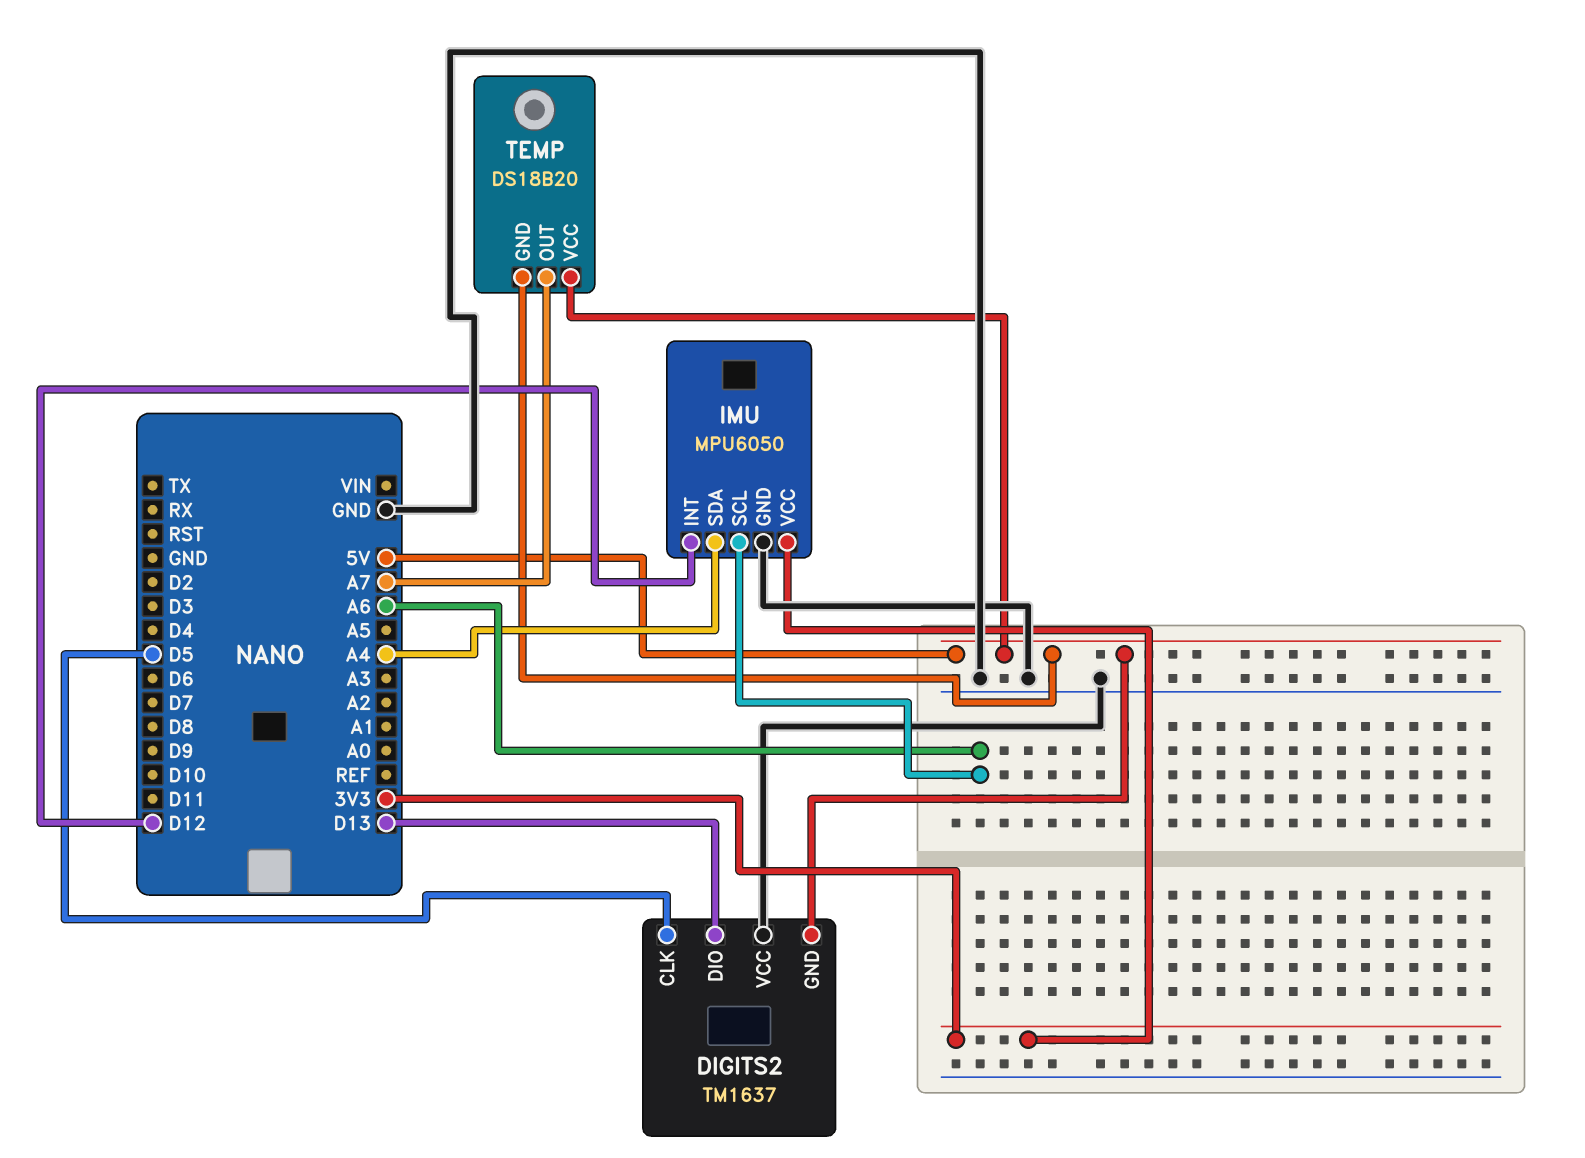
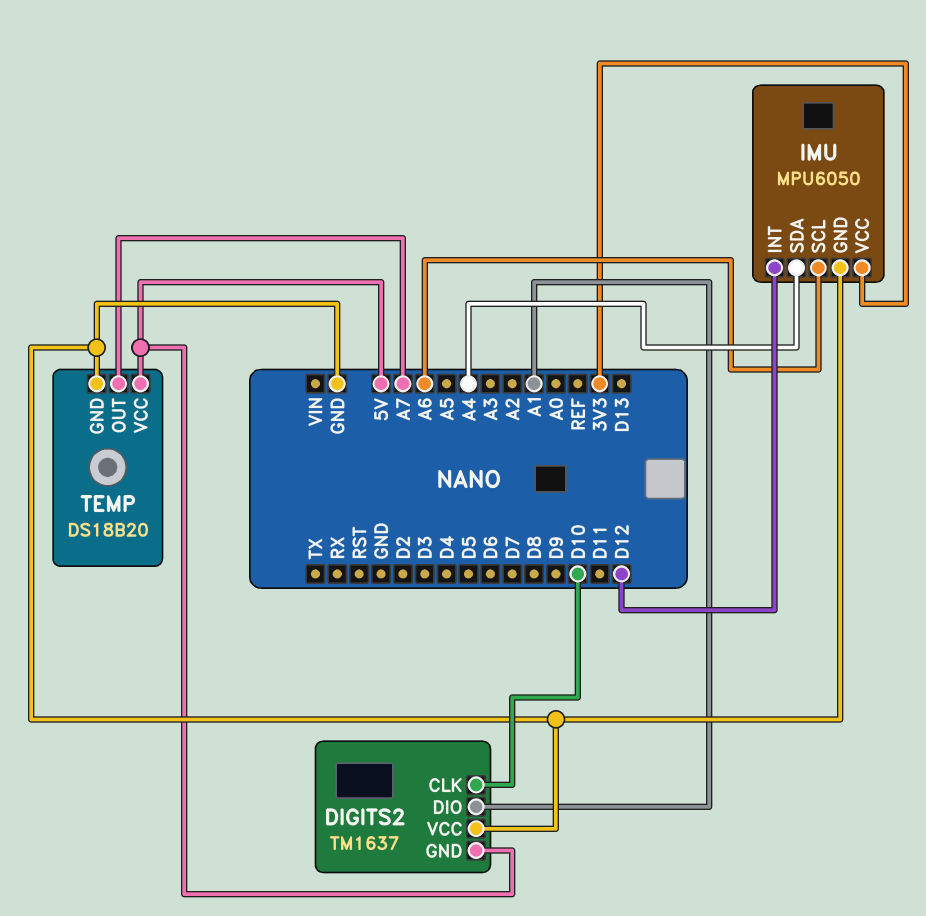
DIGITS2 pin CLK: D5 -> D10
DIGITS2 pin DIO: D13 -> A1
TEMP pin GND: 5V -> GND

